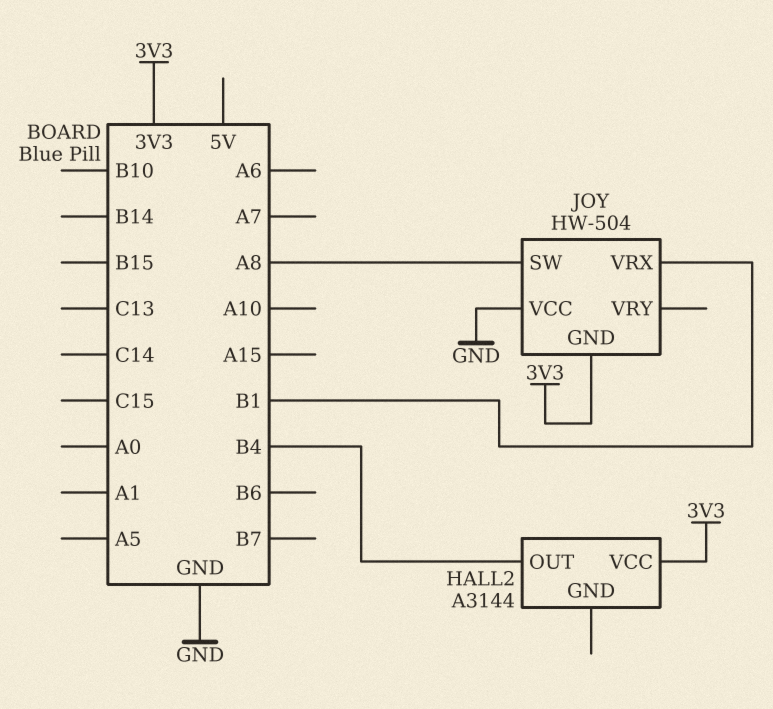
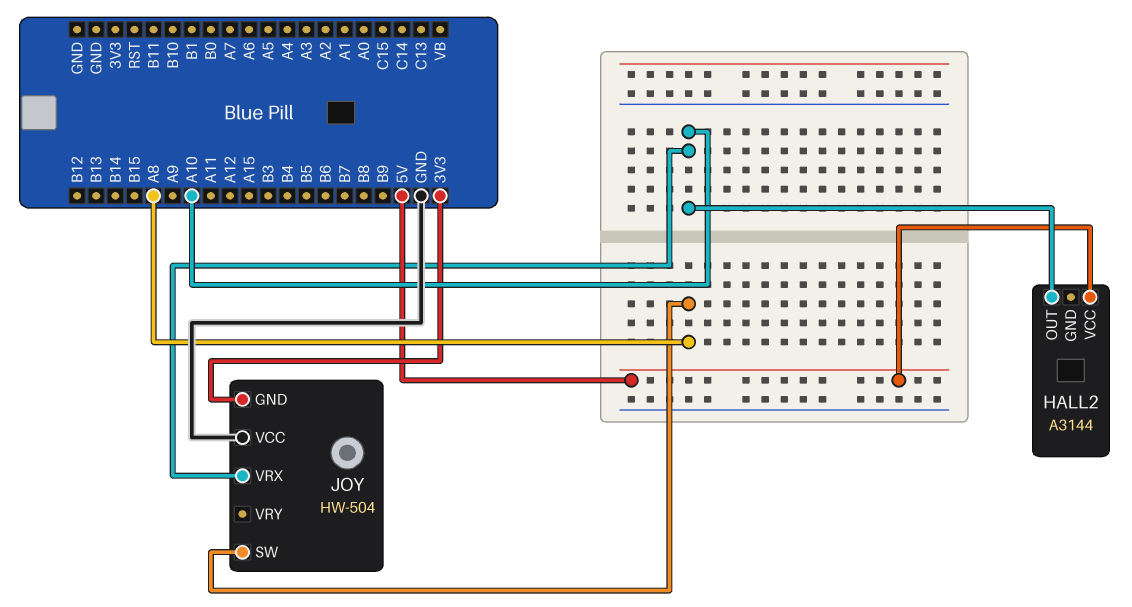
HALL2 pin OUT: B4 -> A10
HALL2 pin VCC: 3V3 -> 5V
JOY pin VRX: B1 -> A10

